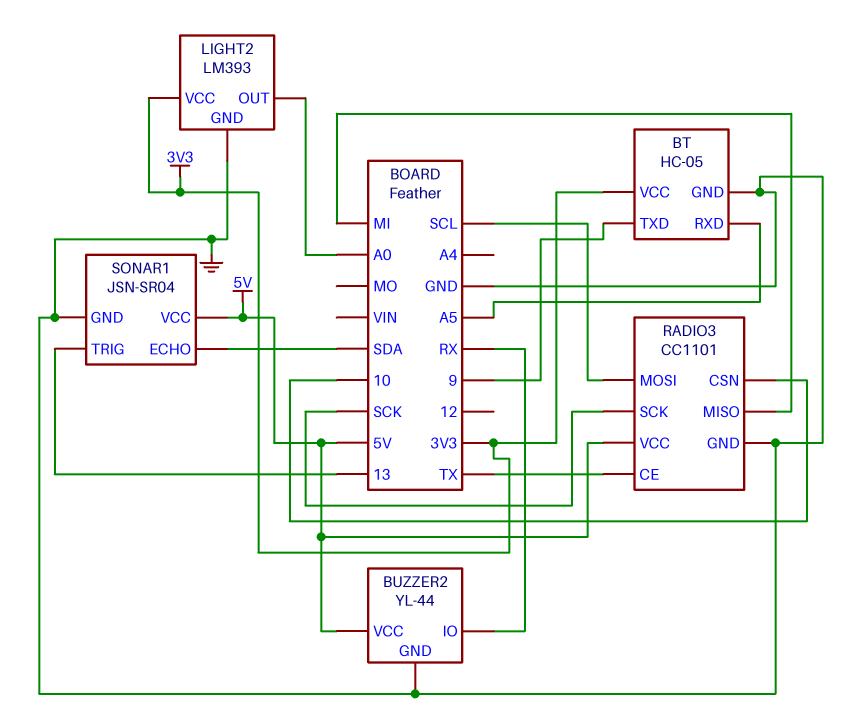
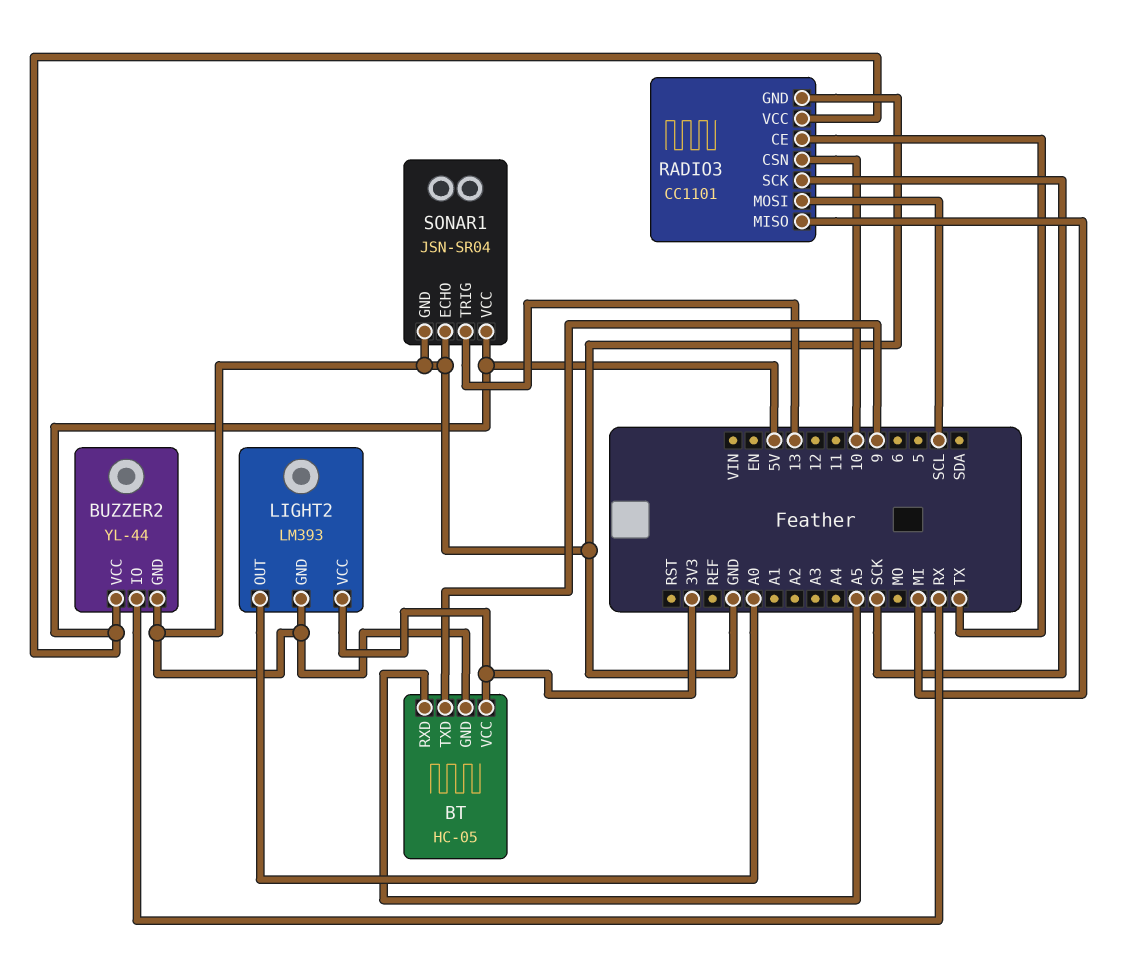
SONAR1 pin ECHO: SDA -> GND

